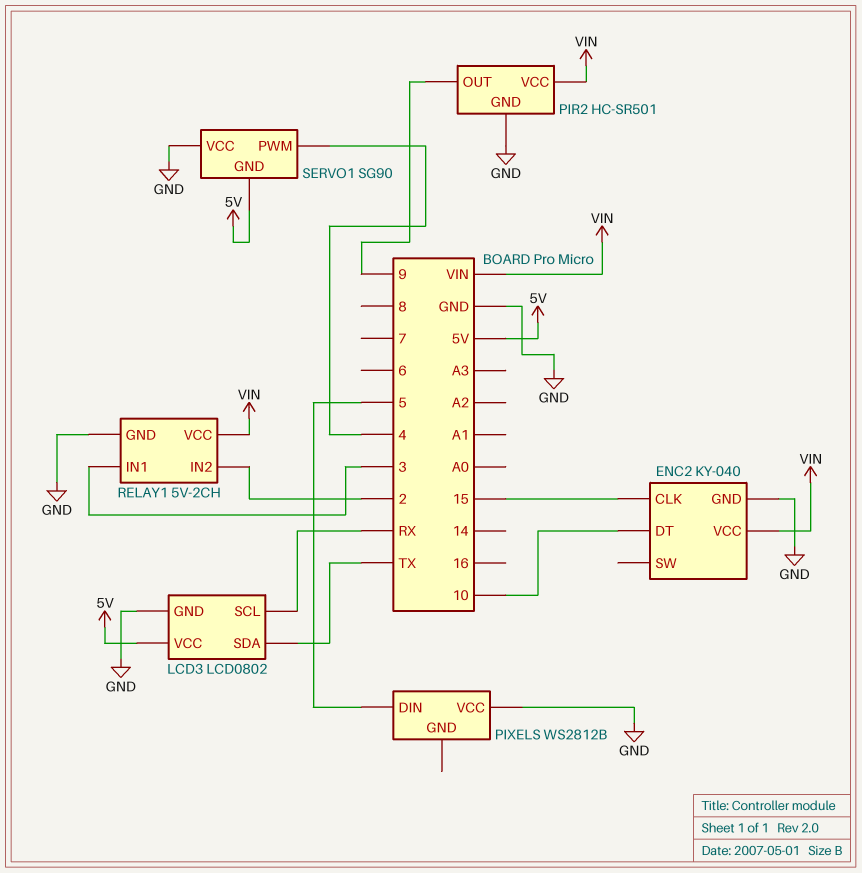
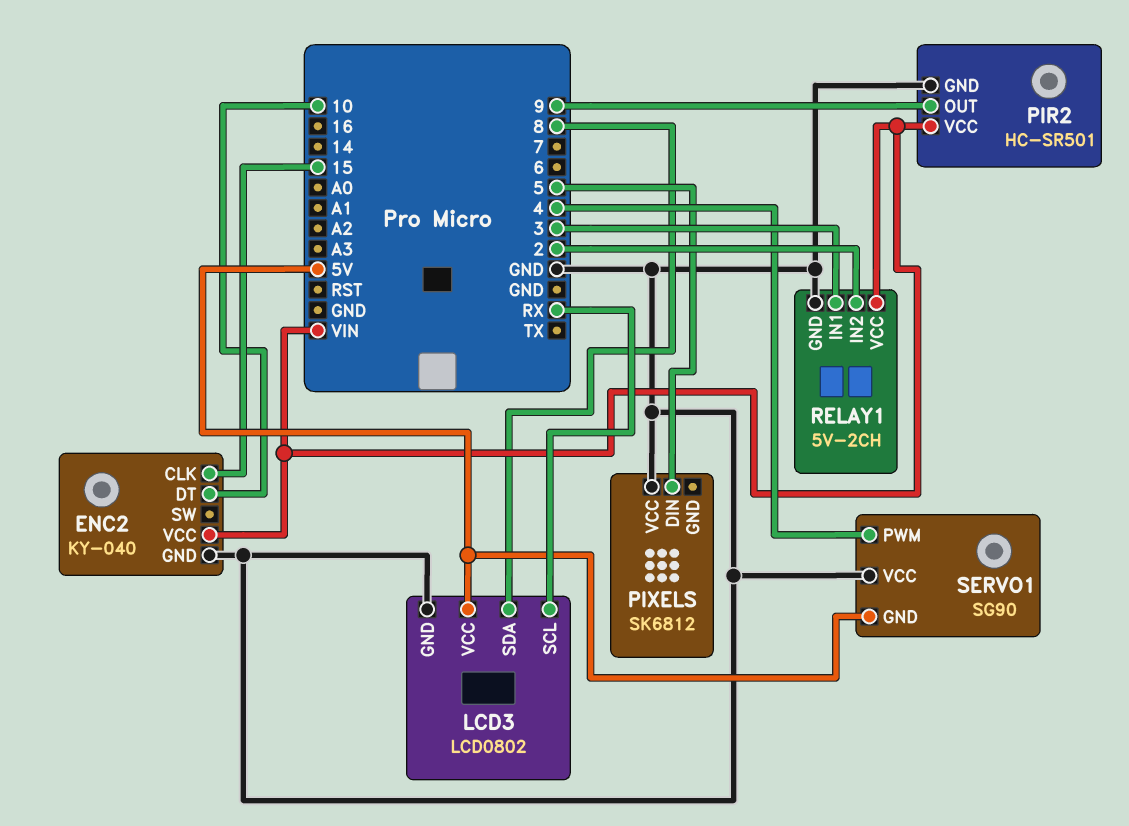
LCD3 pin SDA: TX -> 8
PIXELS: WS2812B -> SK6812

